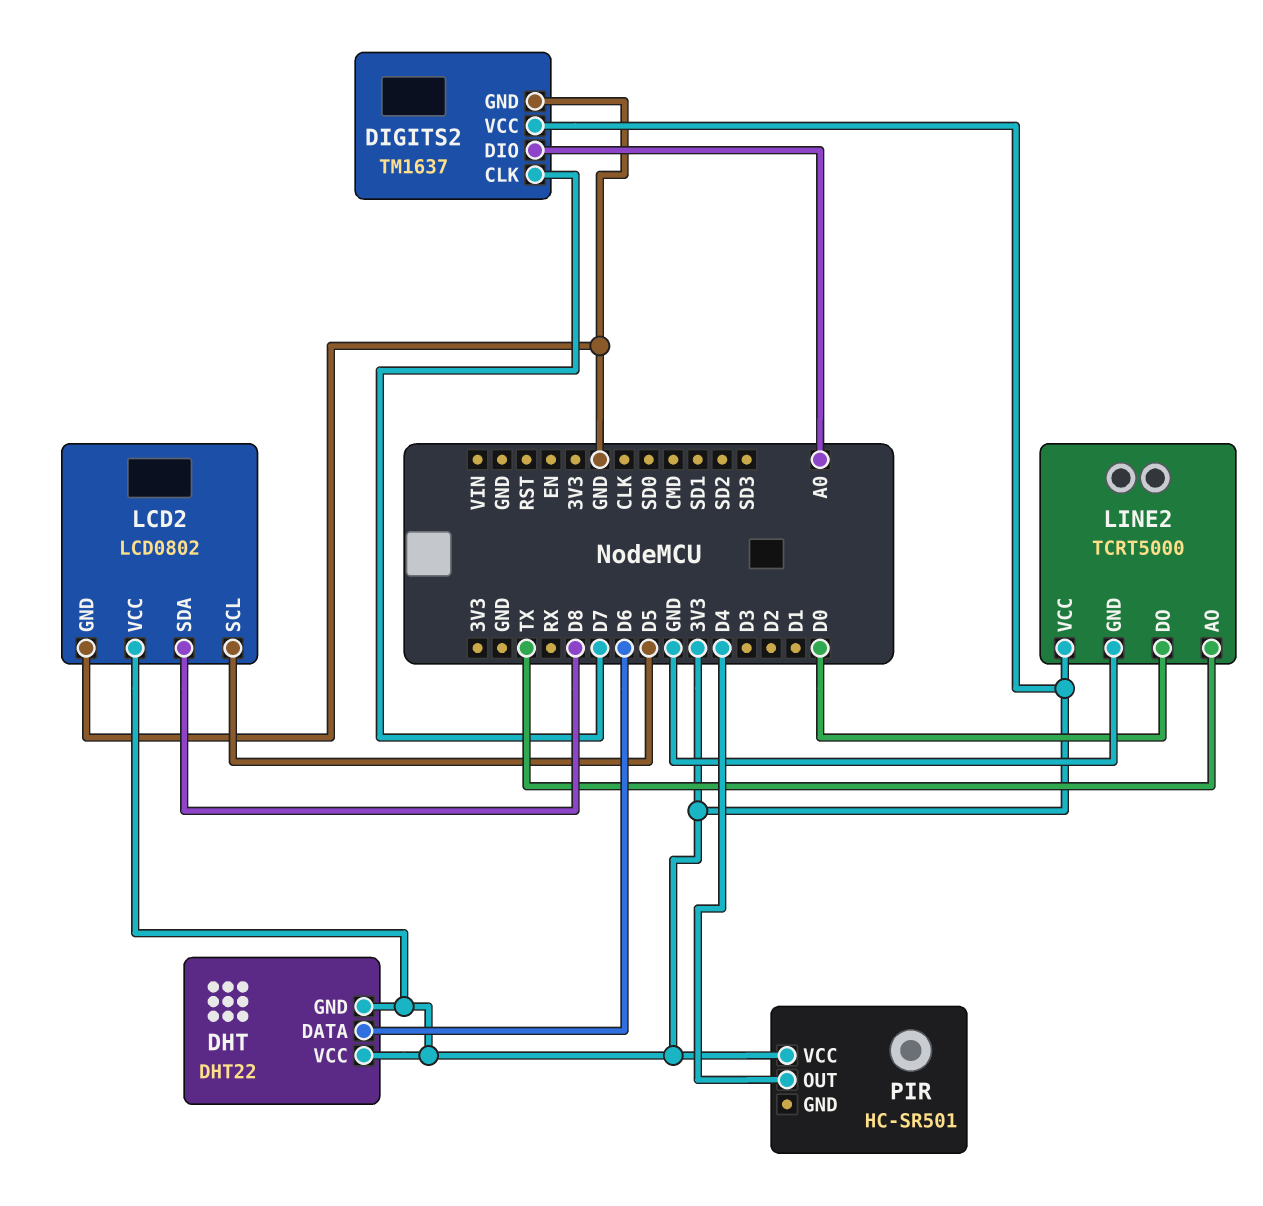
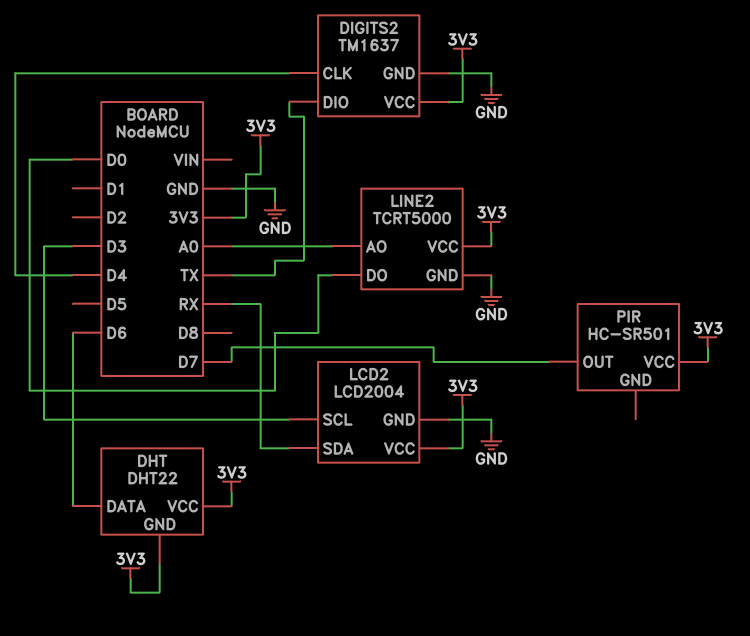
DIGITS2 pin CLK: D7 -> D4
DIGITS2 pin DIO: A0 -> TX
LCD2: LCD0802 -> LCD2004
LCD2 pin SCL: D5 -> D3
LCD2 pin SDA: D8 -> RX
LINE2 pin AO: TX -> A0
PIR pin OUT: D4 -> D7

